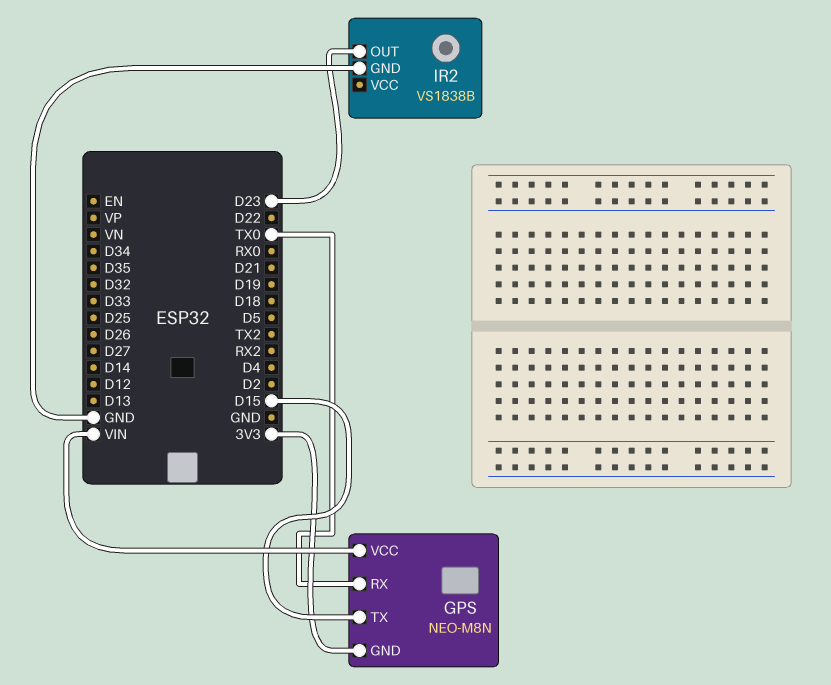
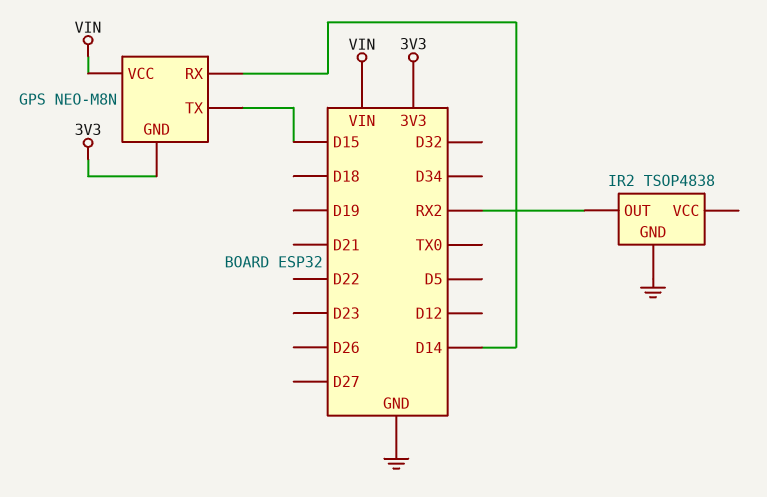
GPS pin RX: TX0 -> D14
IR2: VS1838B -> TSOP4838
IR2 pin OUT: D23 -> RX2

